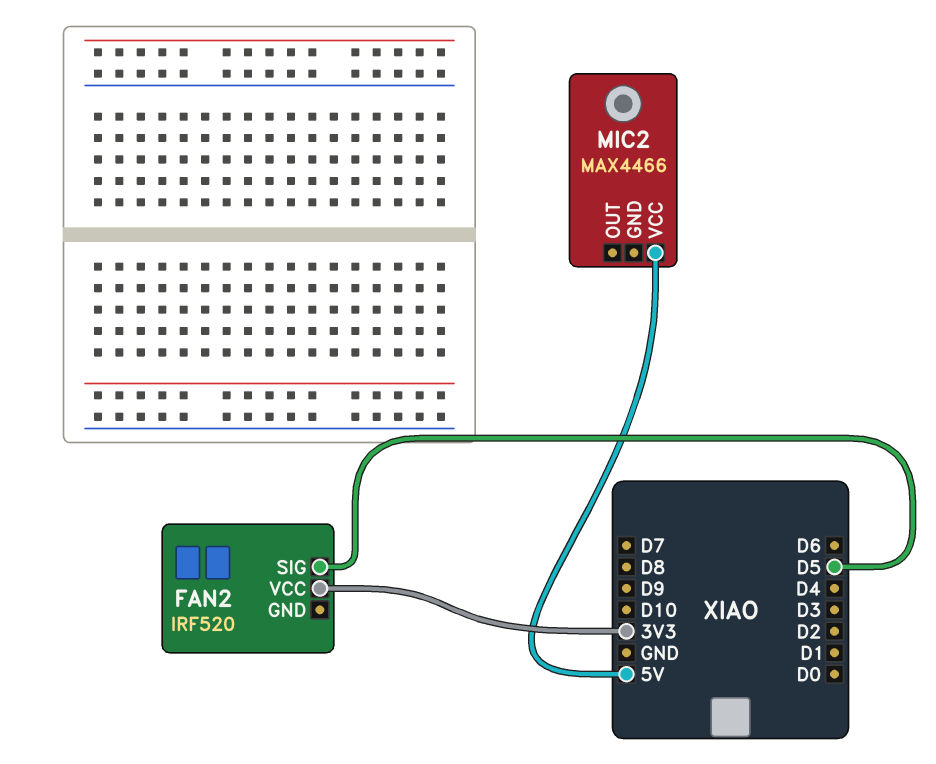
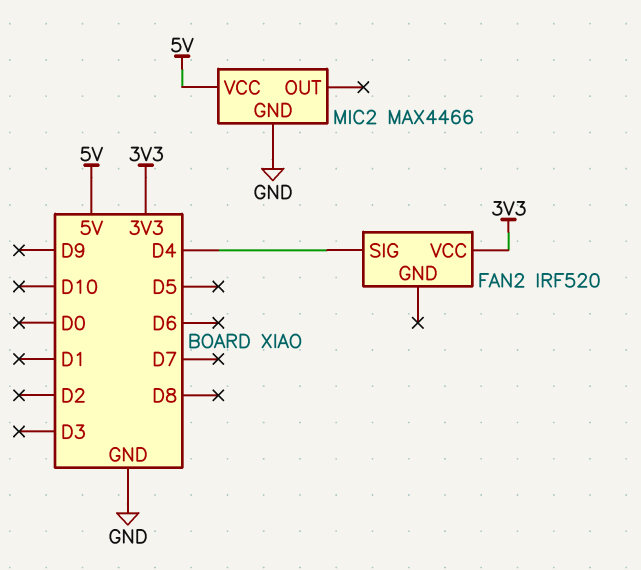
FAN2 pin SIG: D5 -> D4
MIC2 pin GND: none -> GND

